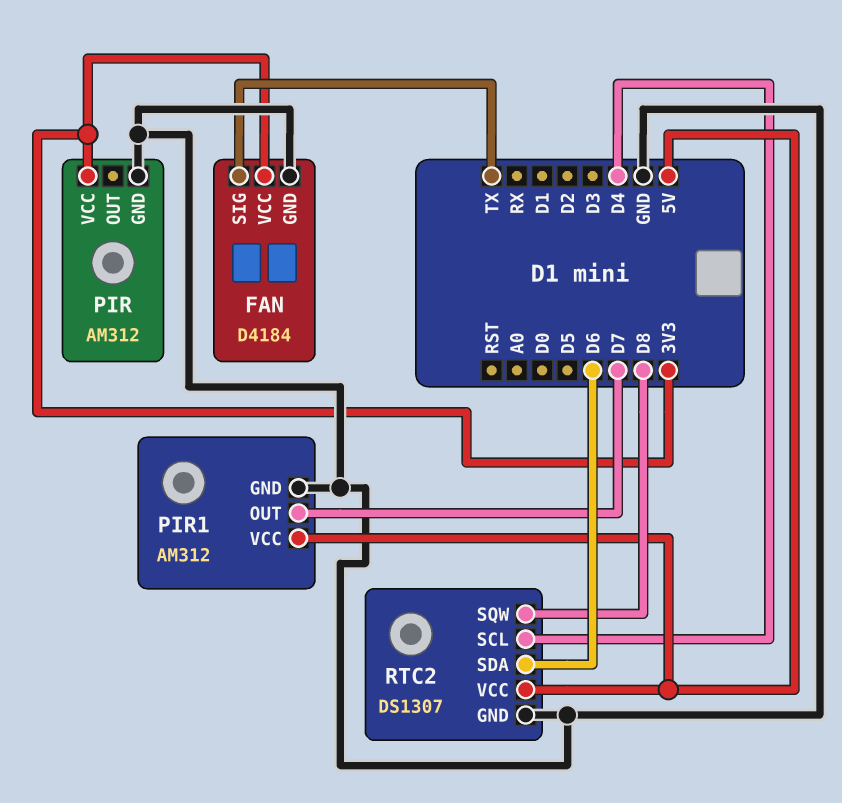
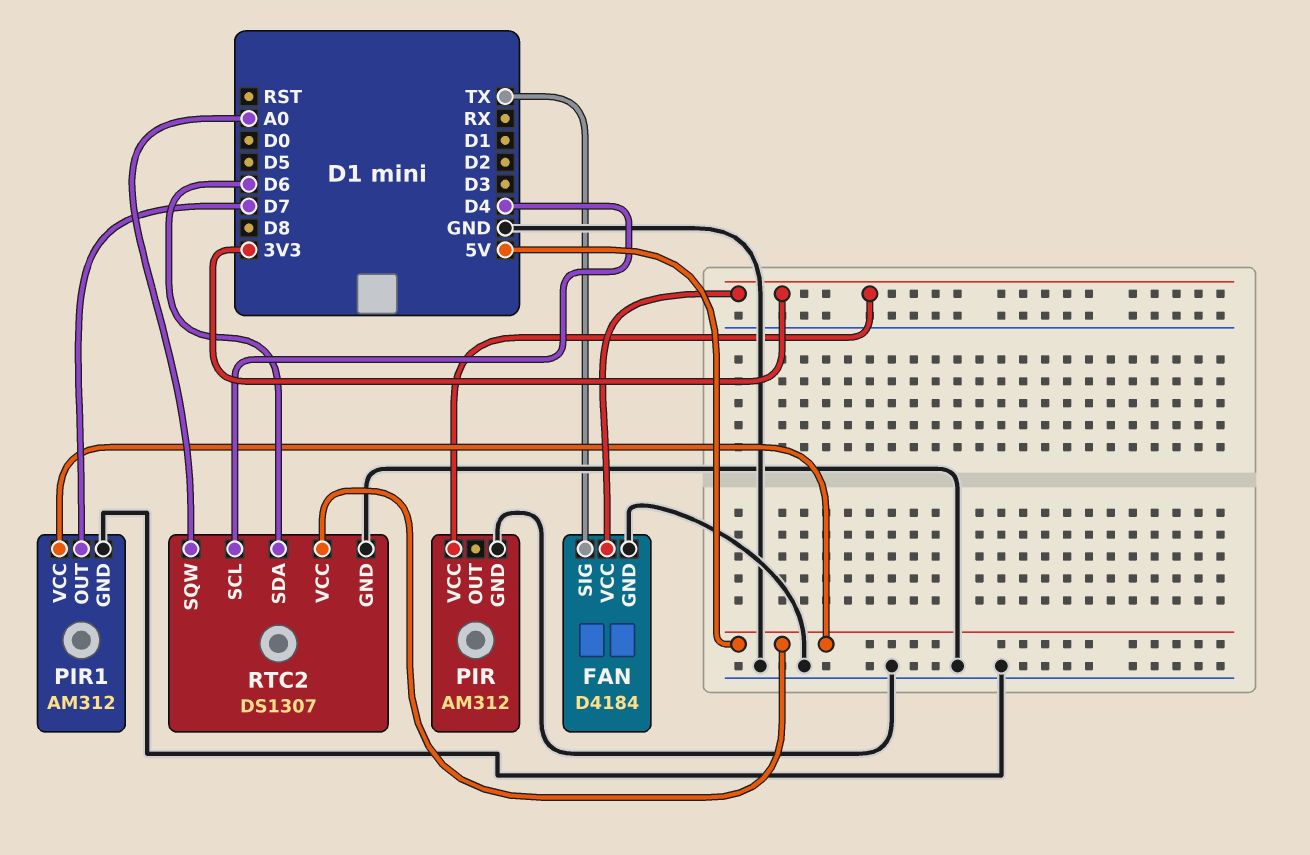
RTC2 pin SQW: D8 -> A0

